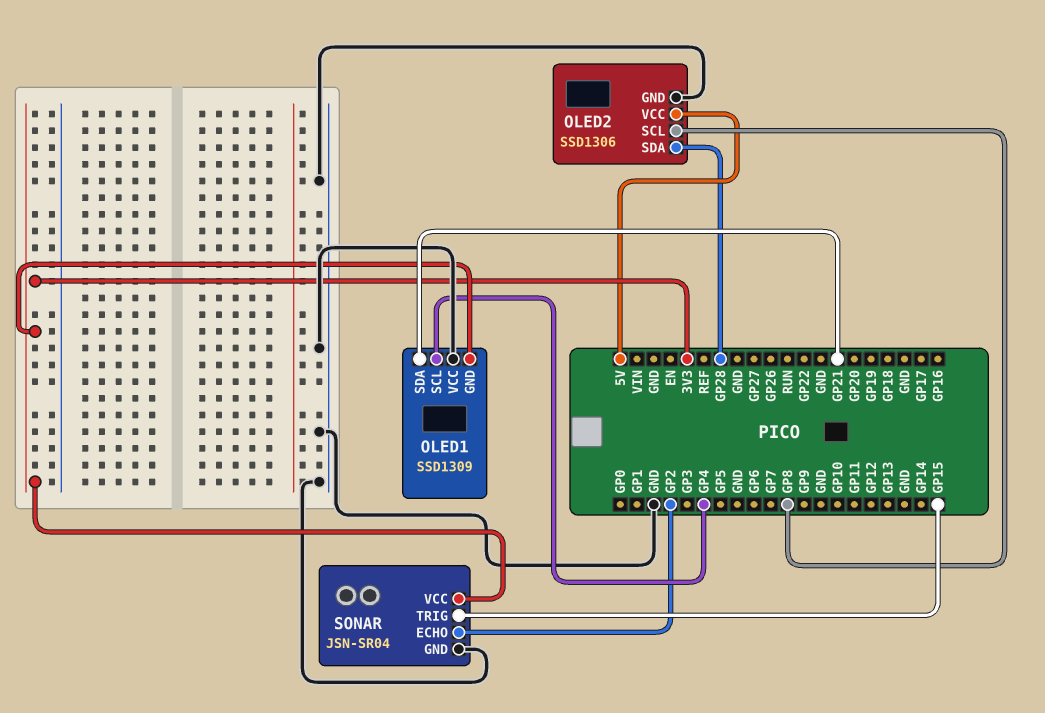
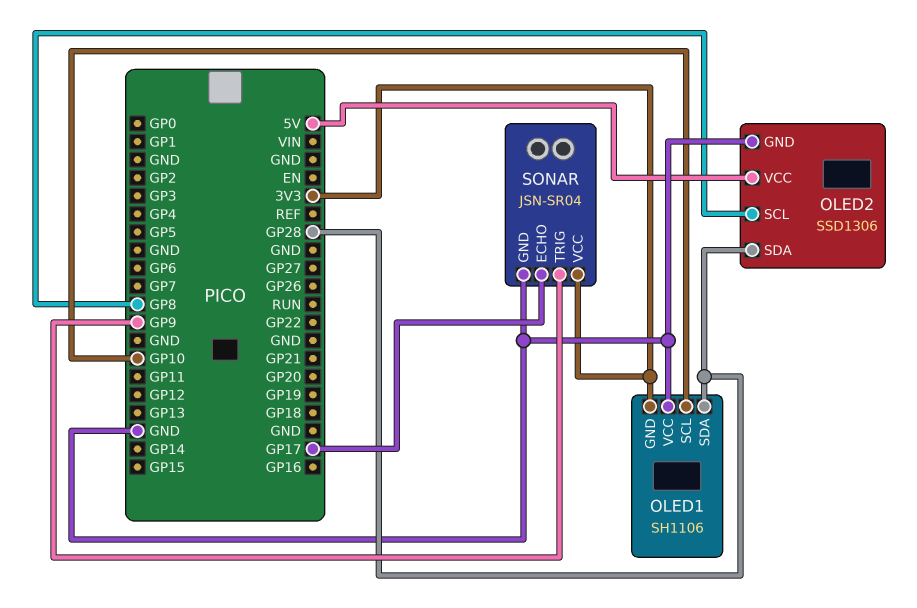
OLED1: SSD1309 -> SH1106
OLED1 pin SCL: GP4 -> GP10
OLED1 pin SDA: GP21 -> GP28
SONAR pin ECHO: GP2 -> GP17
SONAR pin TRIG: GP15 -> GP9

